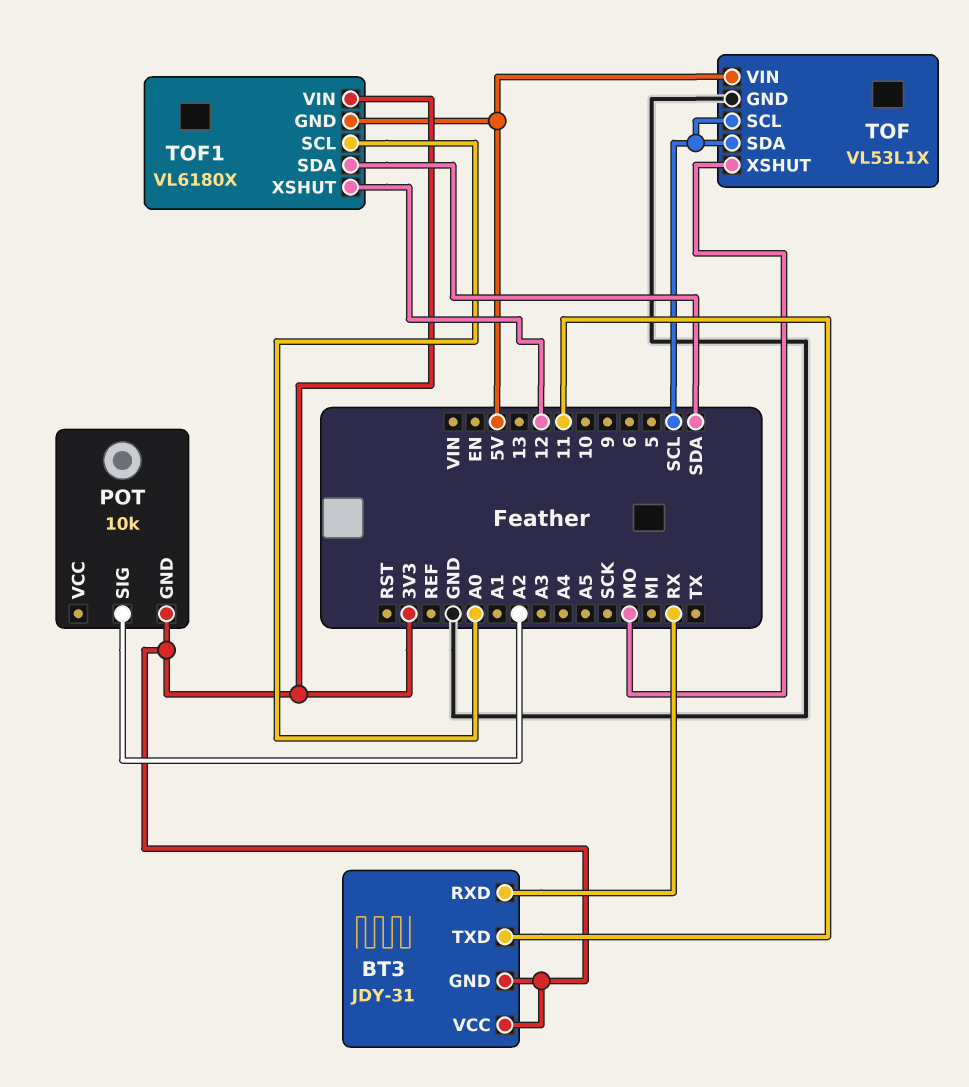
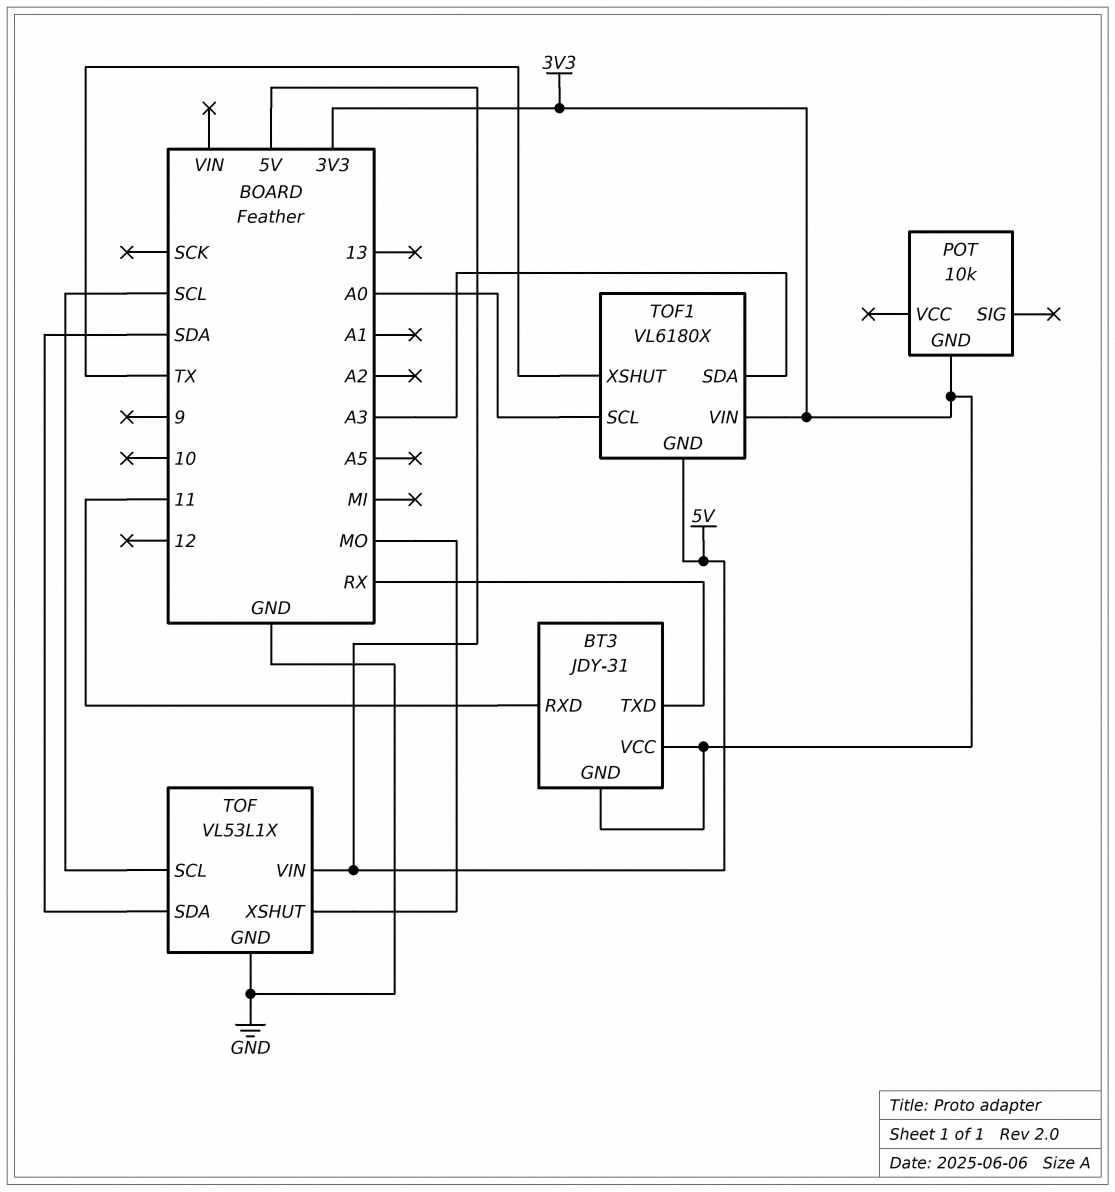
BT3 pin RXD: RX -> 11
BT3 pin TXD: 11 -> RX
POT pin SIG: A2 -> none
TOF pin SDA: SCL -> SDA
TOF1 pin SDA: SDA -> A3
TOF1 pin XSHUT: 12 -> TX

